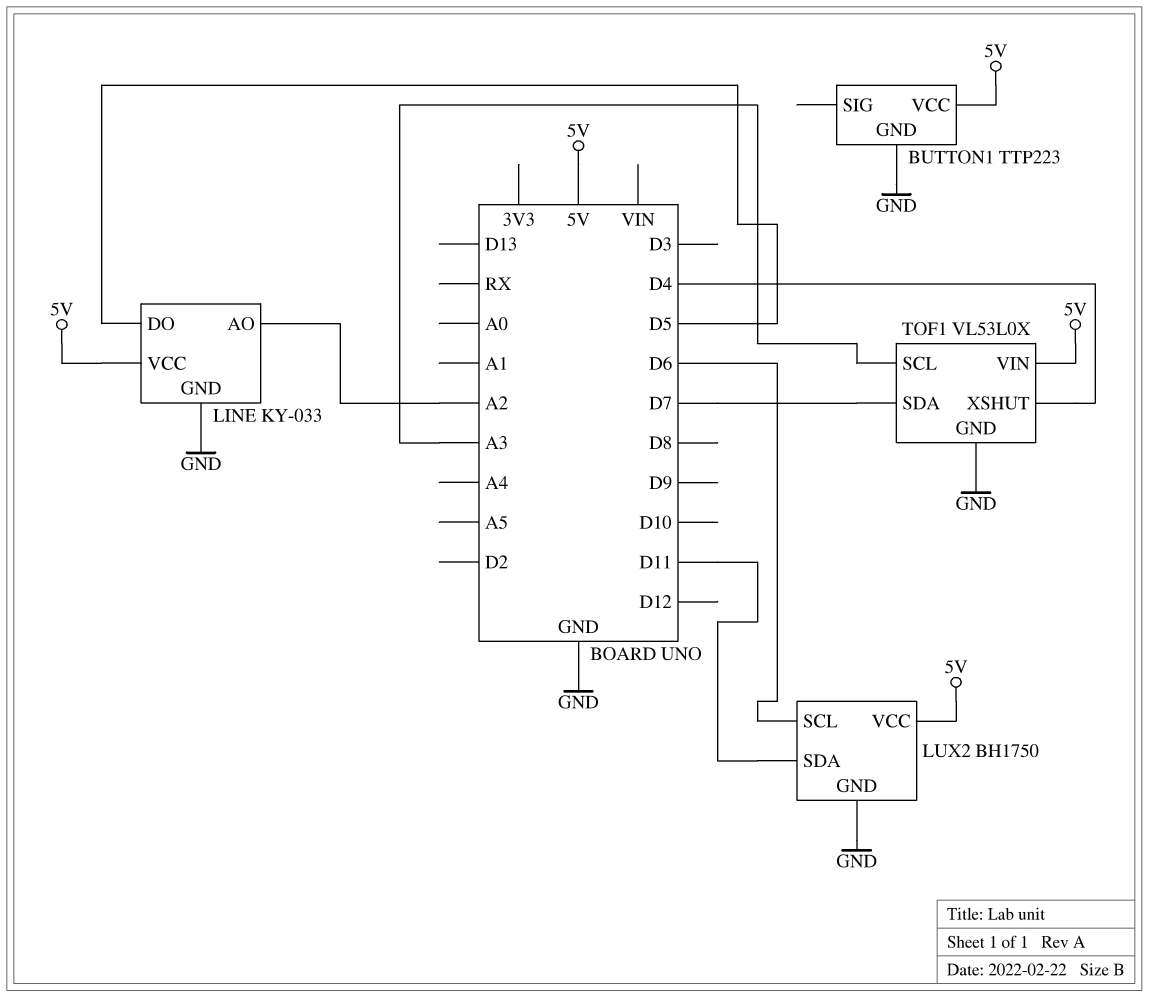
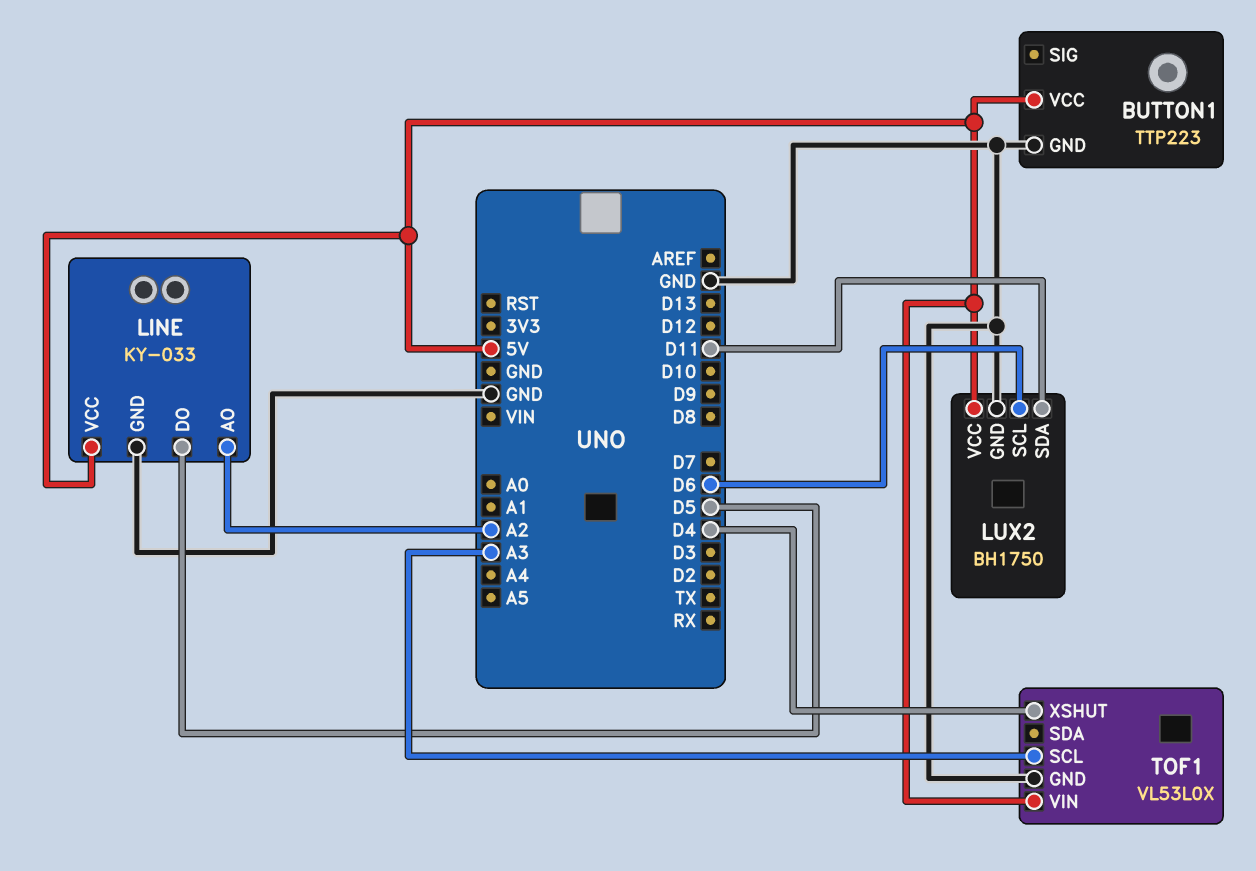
TOF1 pin SDA: D7 -> none

